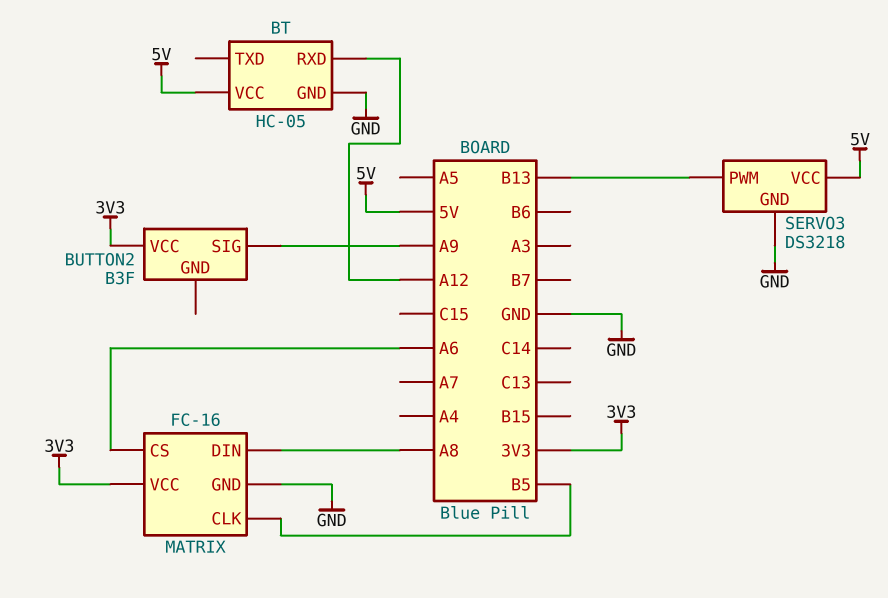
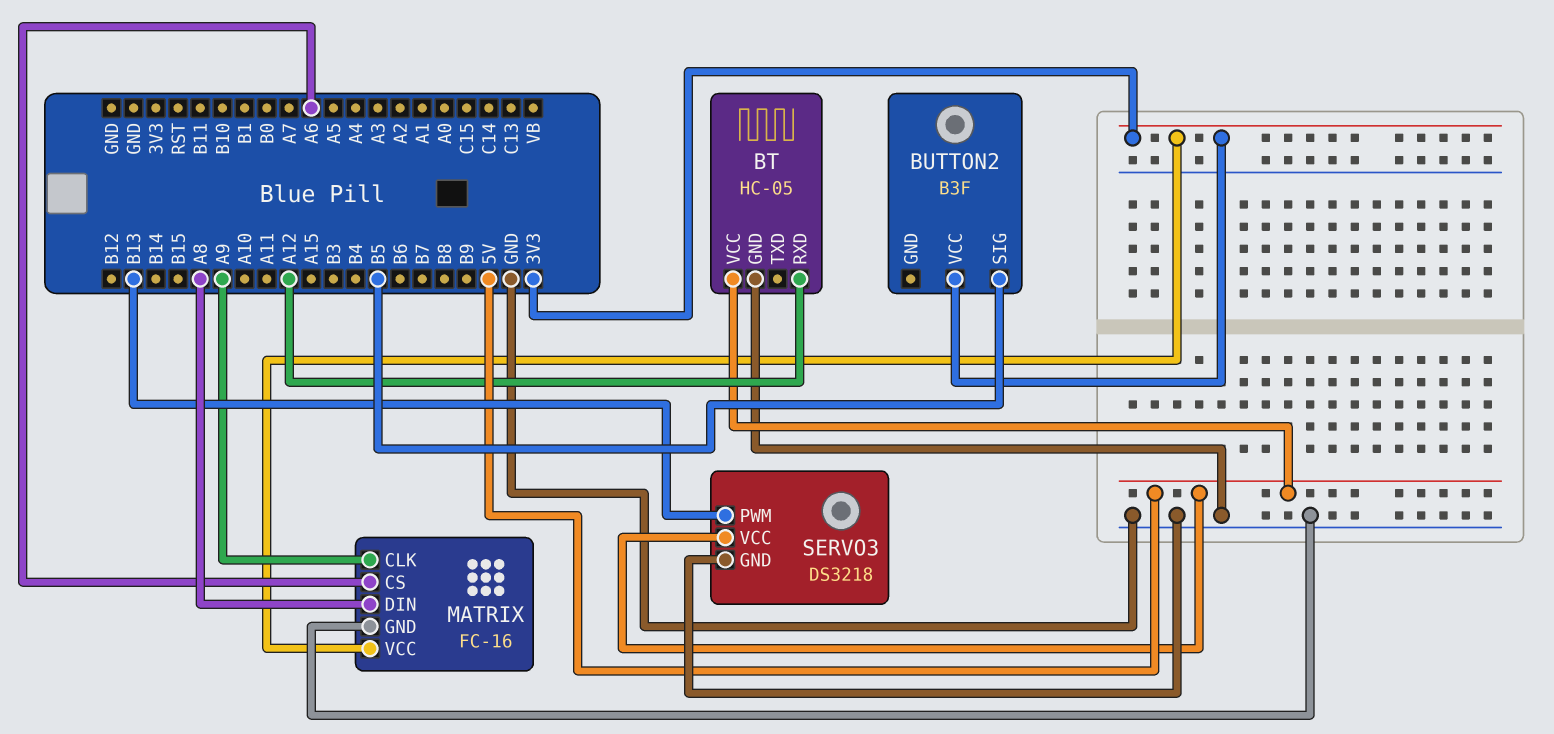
BUTTON2 pin SIG: A9 -> B5
MATRIX pin CLK: B5 -> A9

